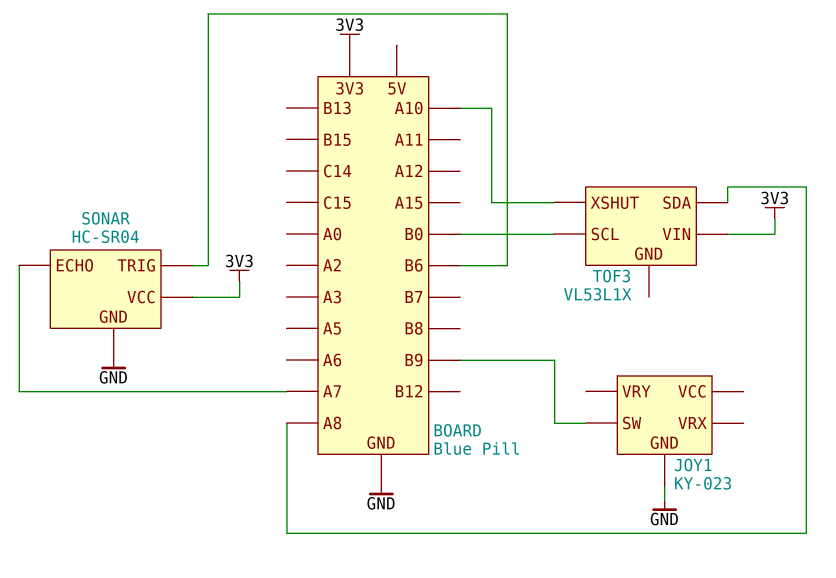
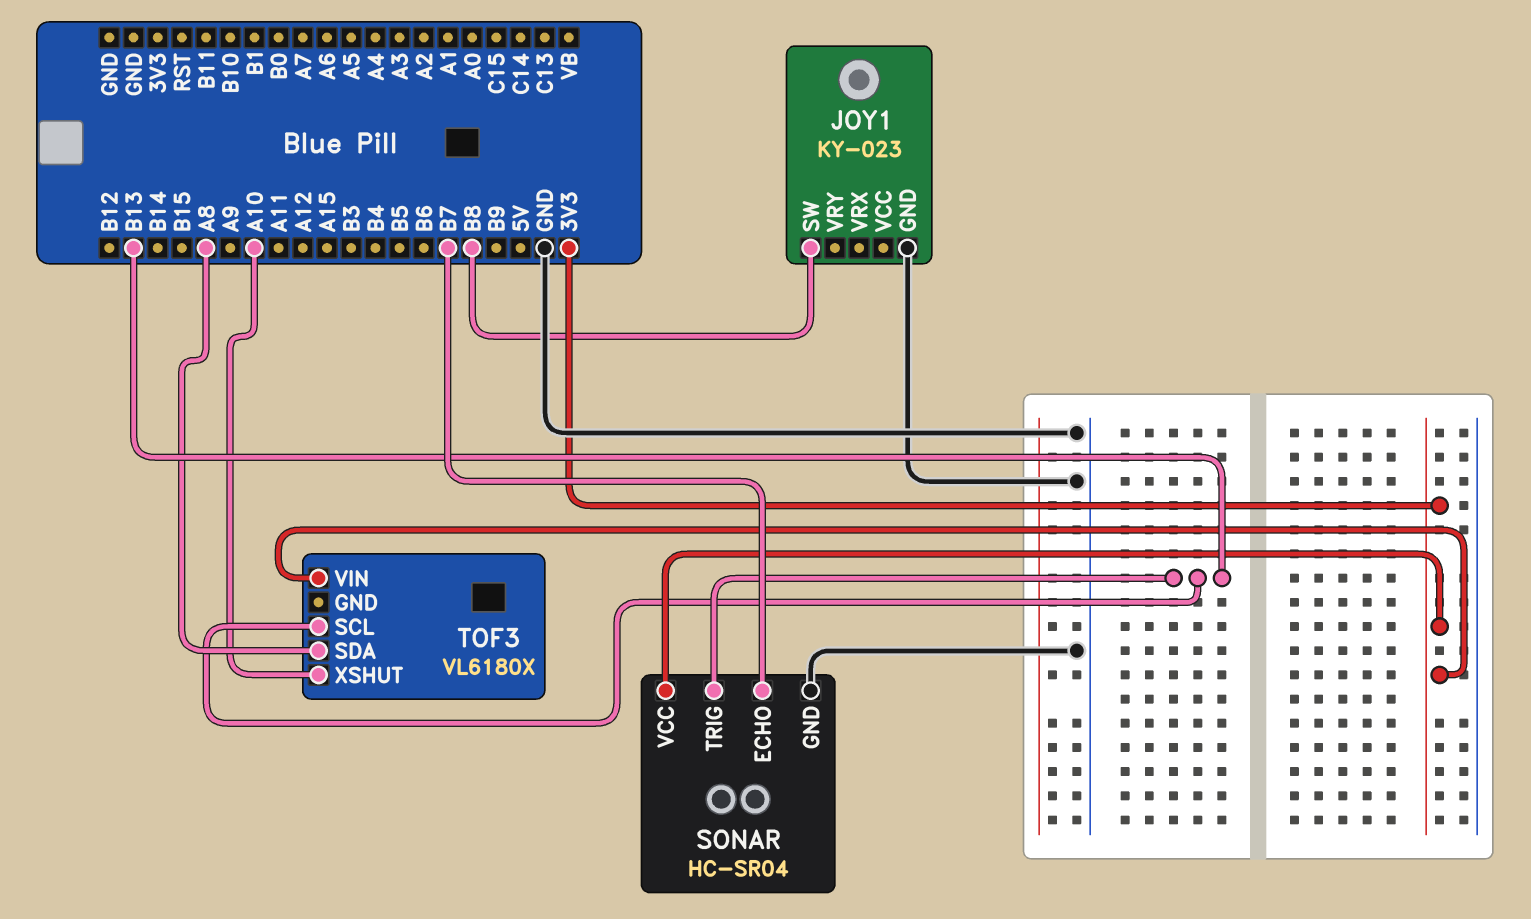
JOY1 pin SW: B9 -> B8
SONAR pin ECHO: A7 -> B7
SONAR pin TRIG: B6 -> B13
TOF3: VL53L1X -> VL6180X
TOF3 pin SCL: B0 -> B13

